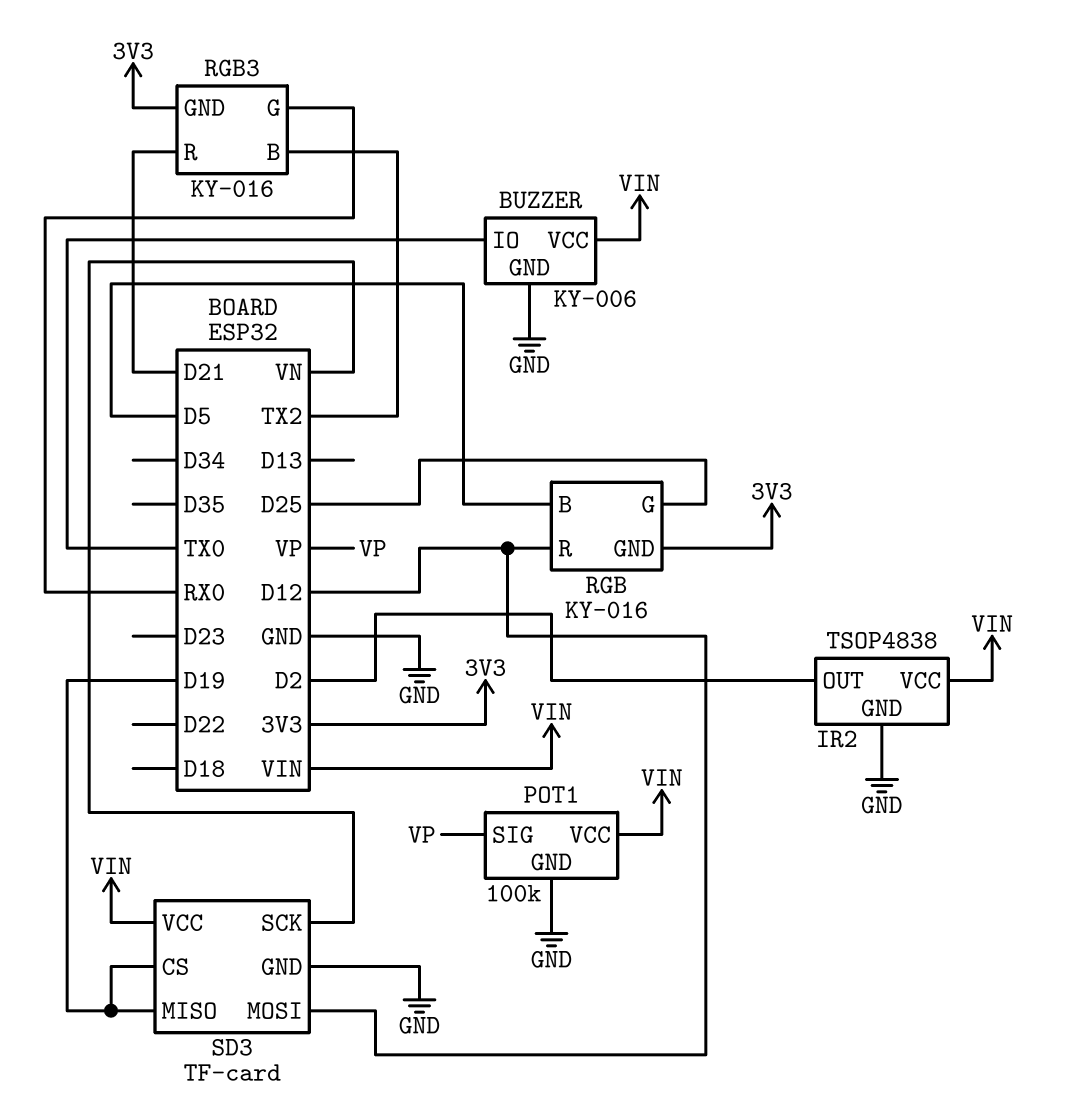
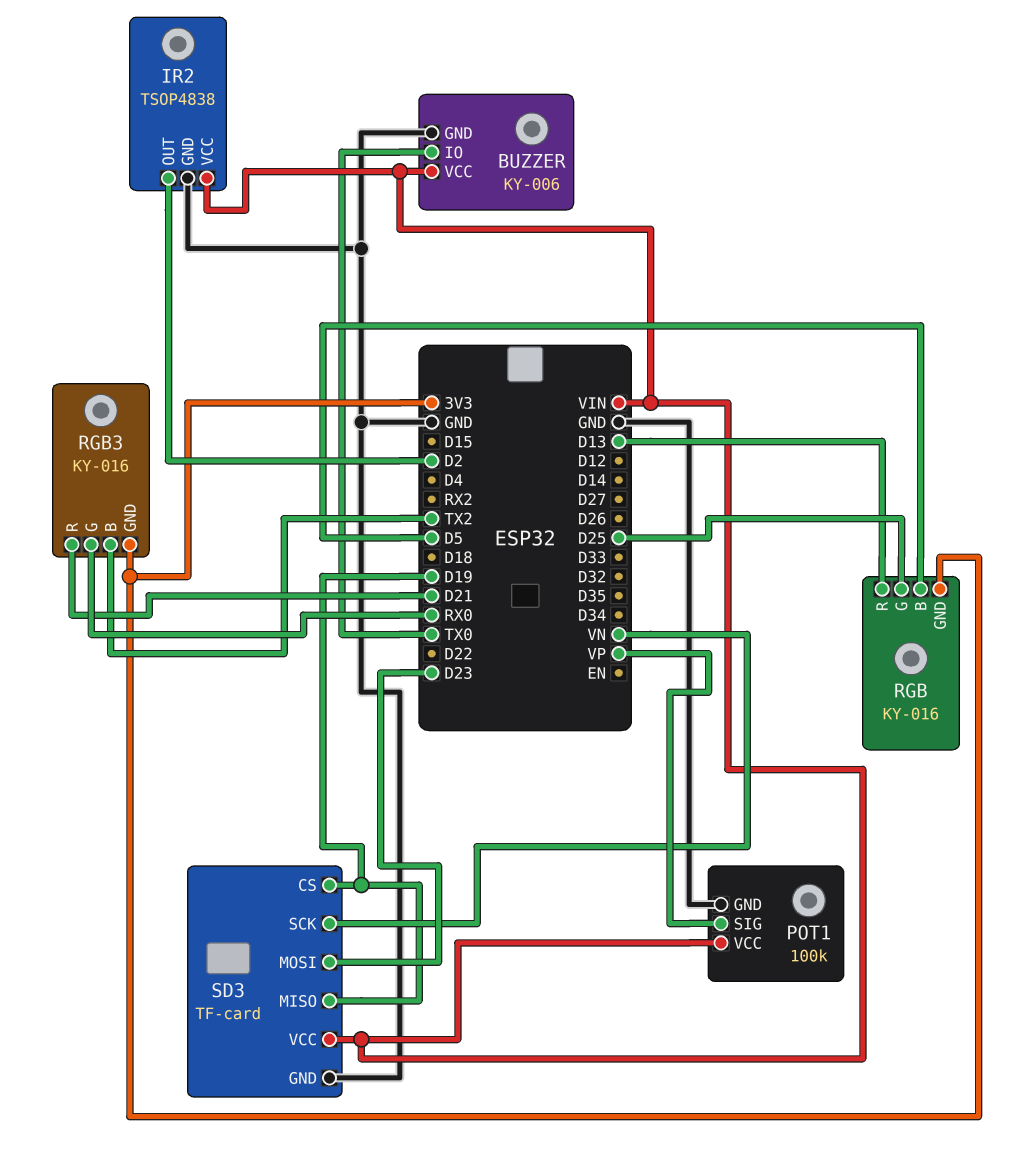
RGB pin R: D12 -> D13
SD3 pin MOSI: D12 -> D23

